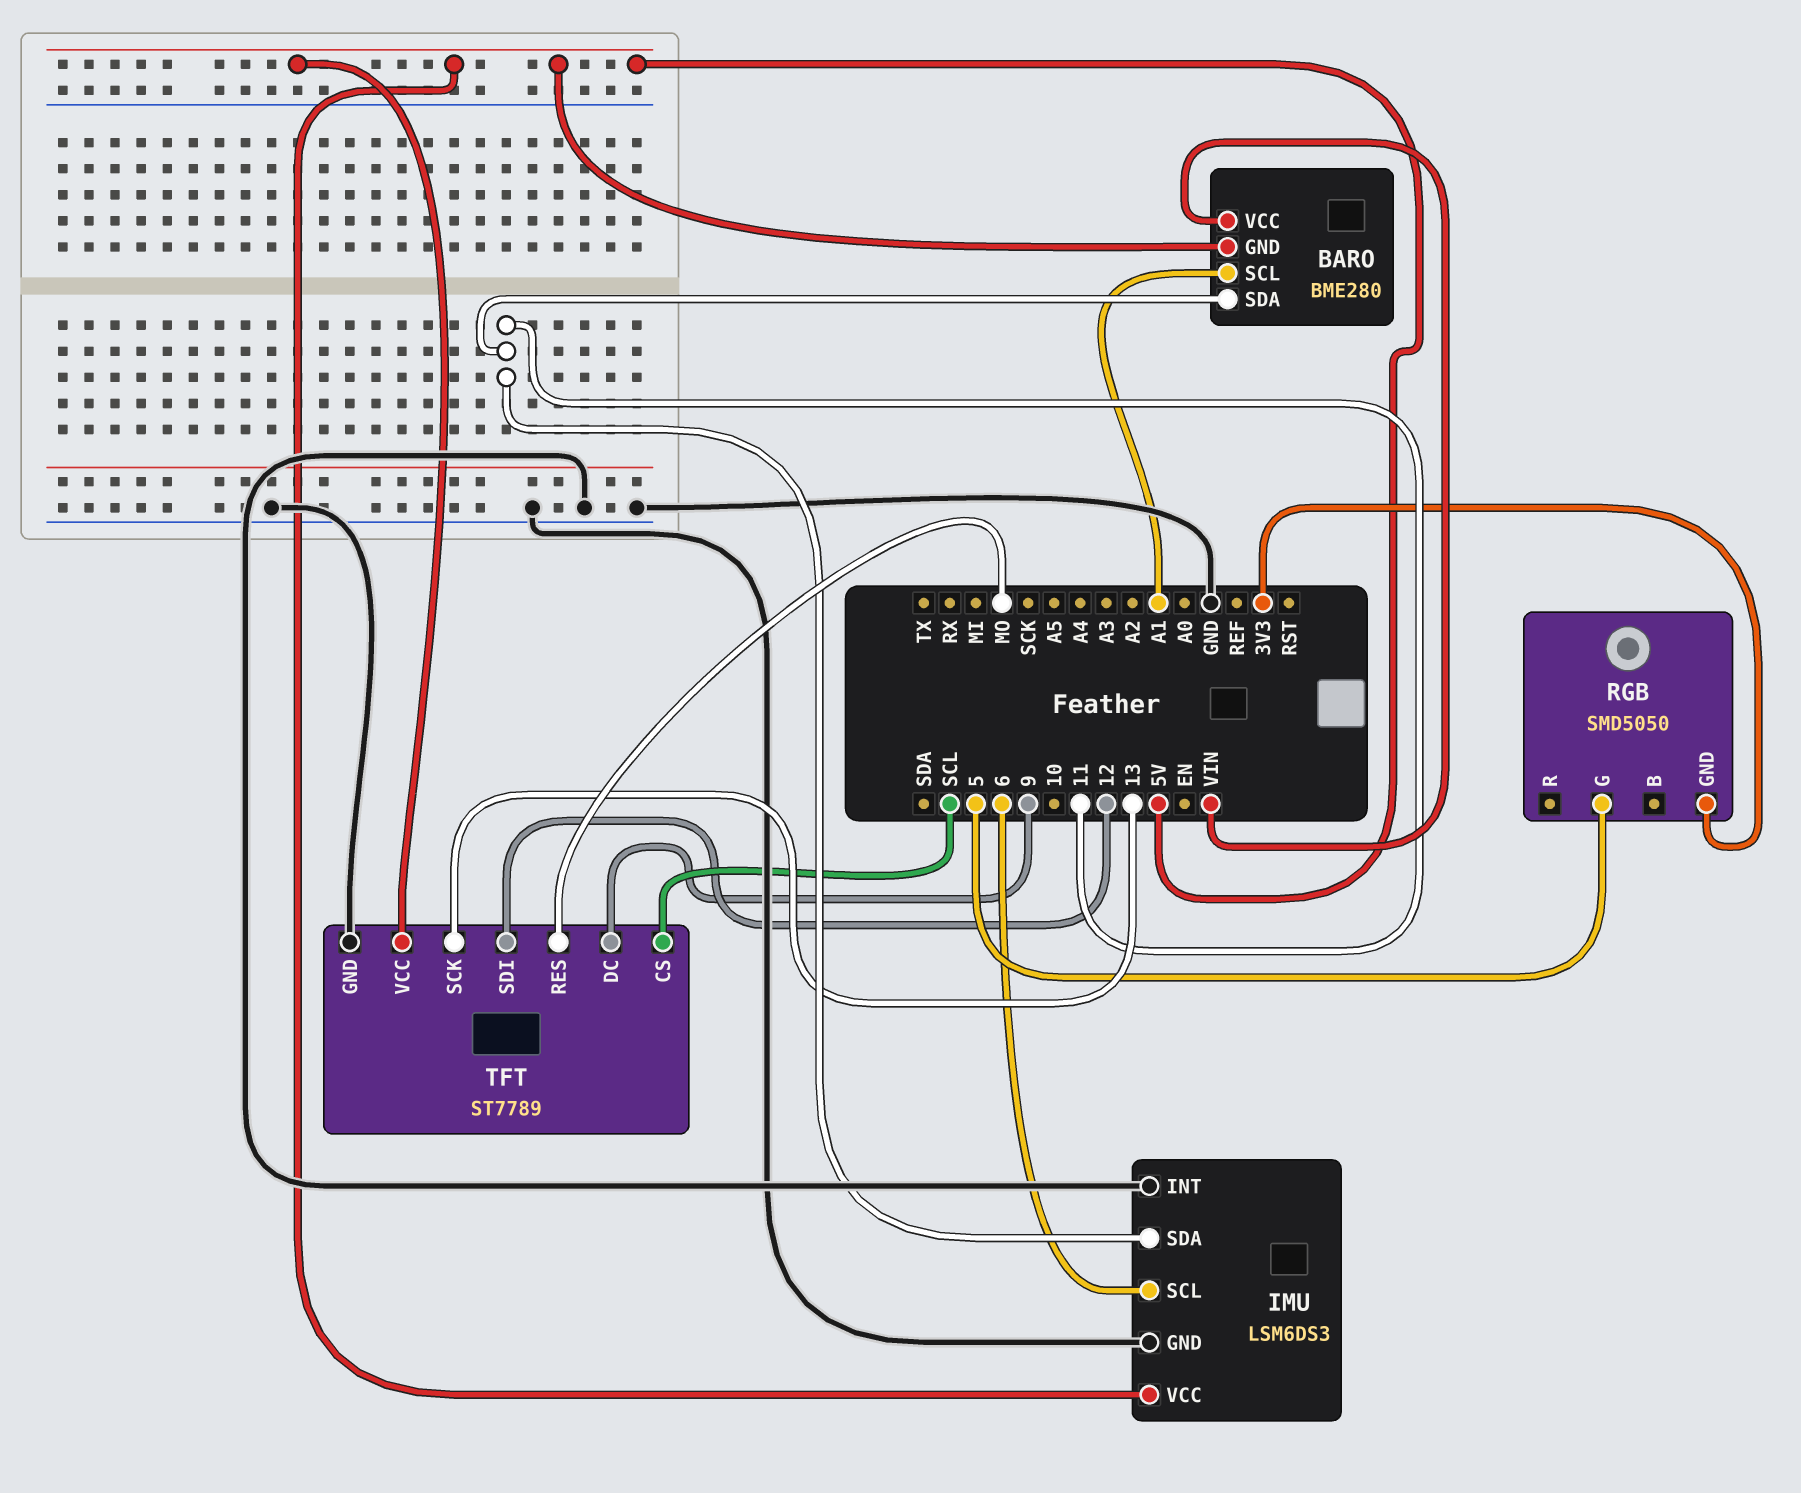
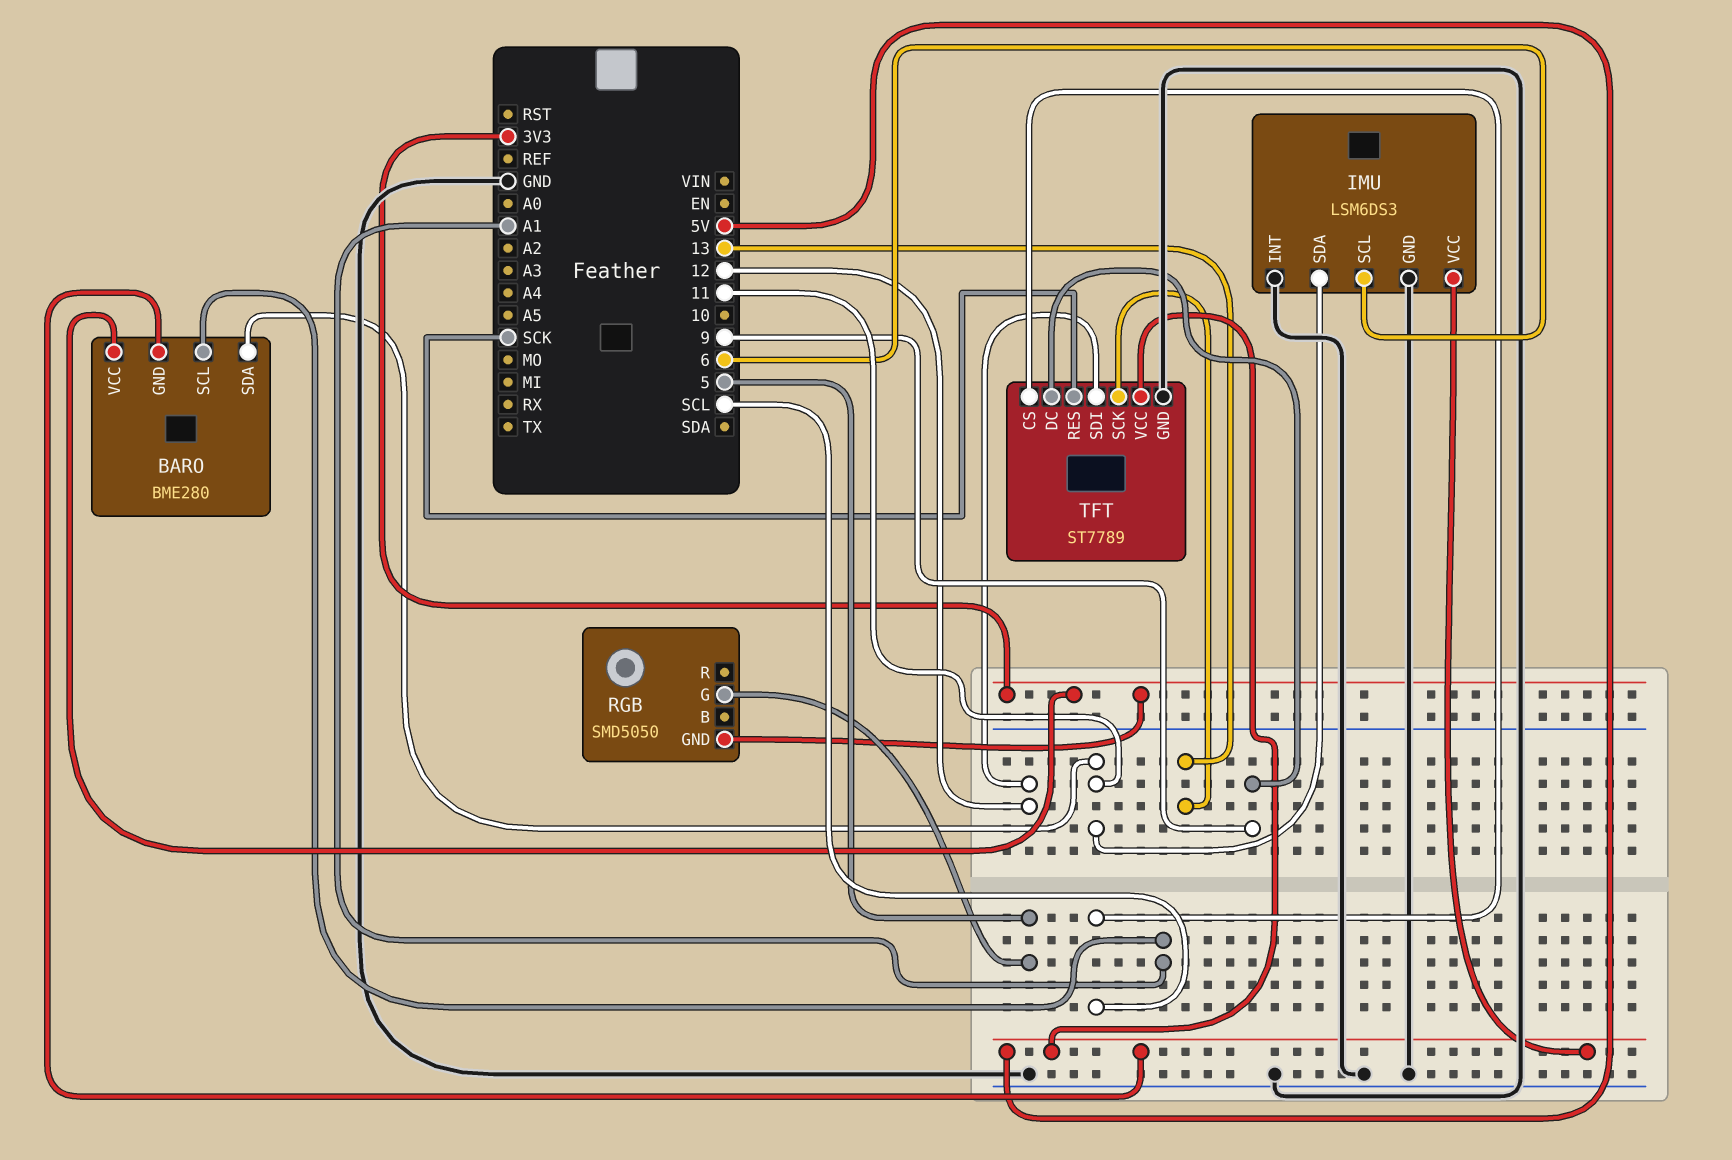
BARO pin VCC: VIN -> 3V3
TFT pin RES: MO -> SCK

